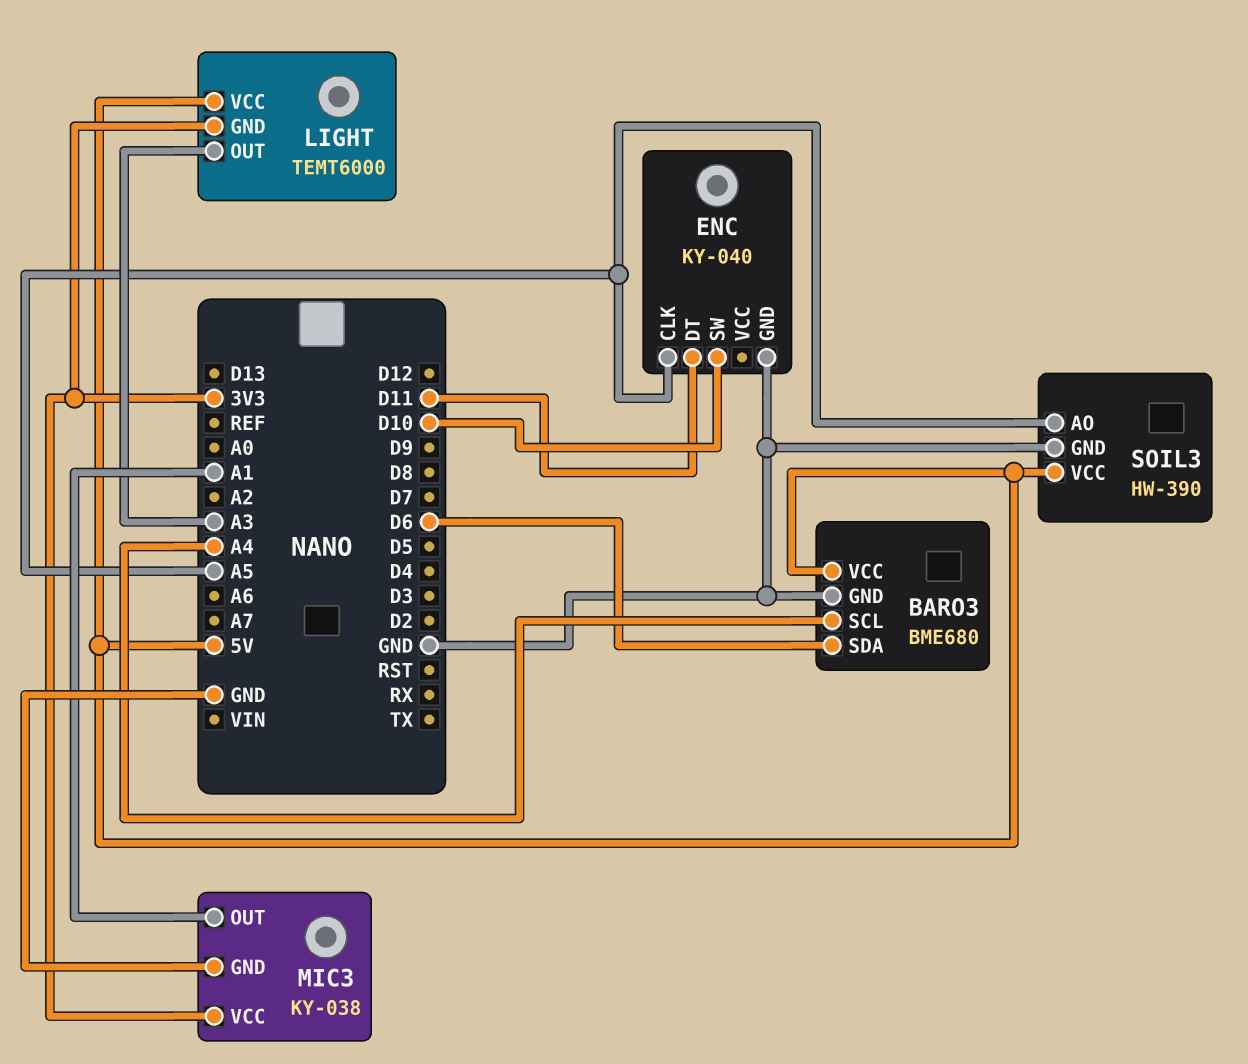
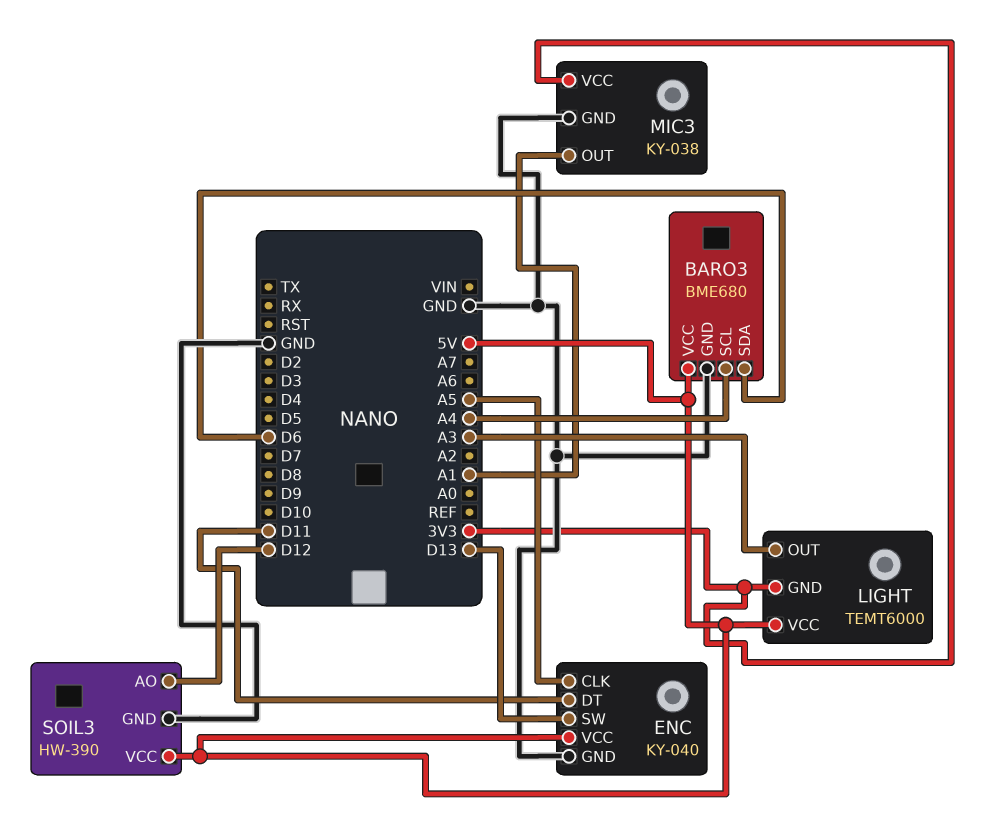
ENC pin SW: D10 -> D13
ENC pin VCC: none -> 5V
SOIL3 pin AO: A5 -> D12

